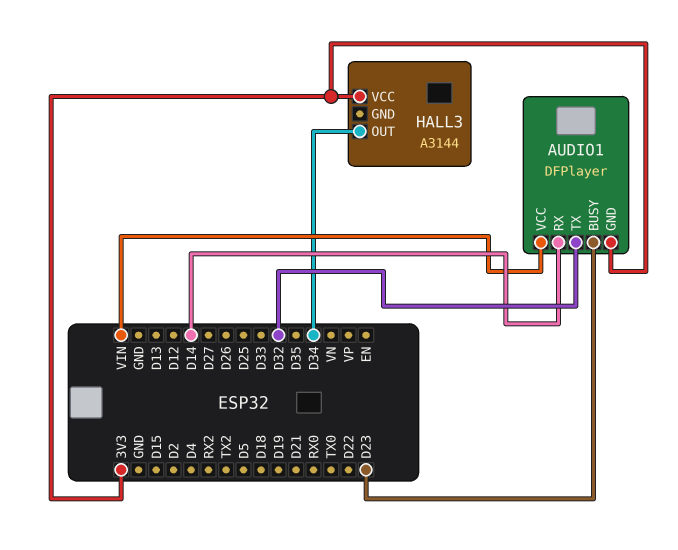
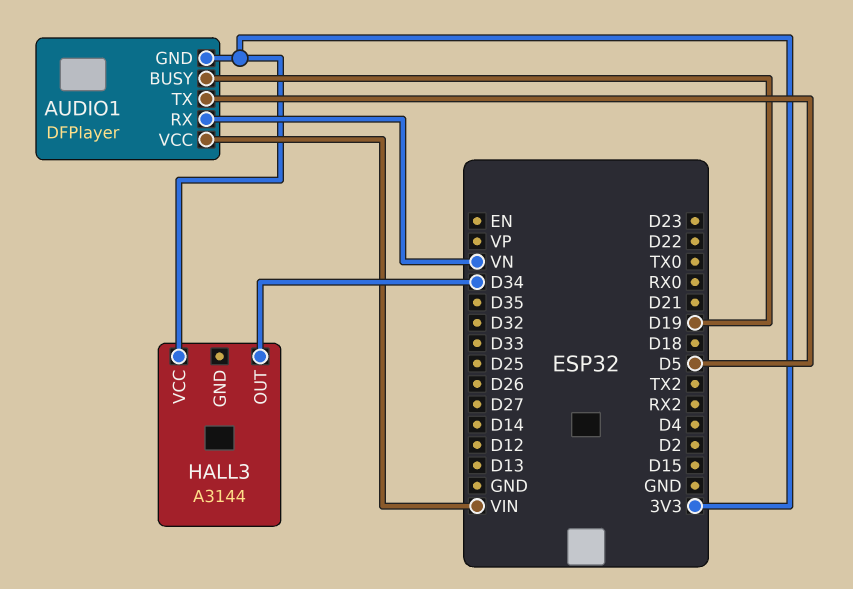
AUDIO1 pin BUSY: D23 -> D19
AUDIO1 pin RX: D14 -> VN
AUDIO1 pin TX: D32 -> D5

